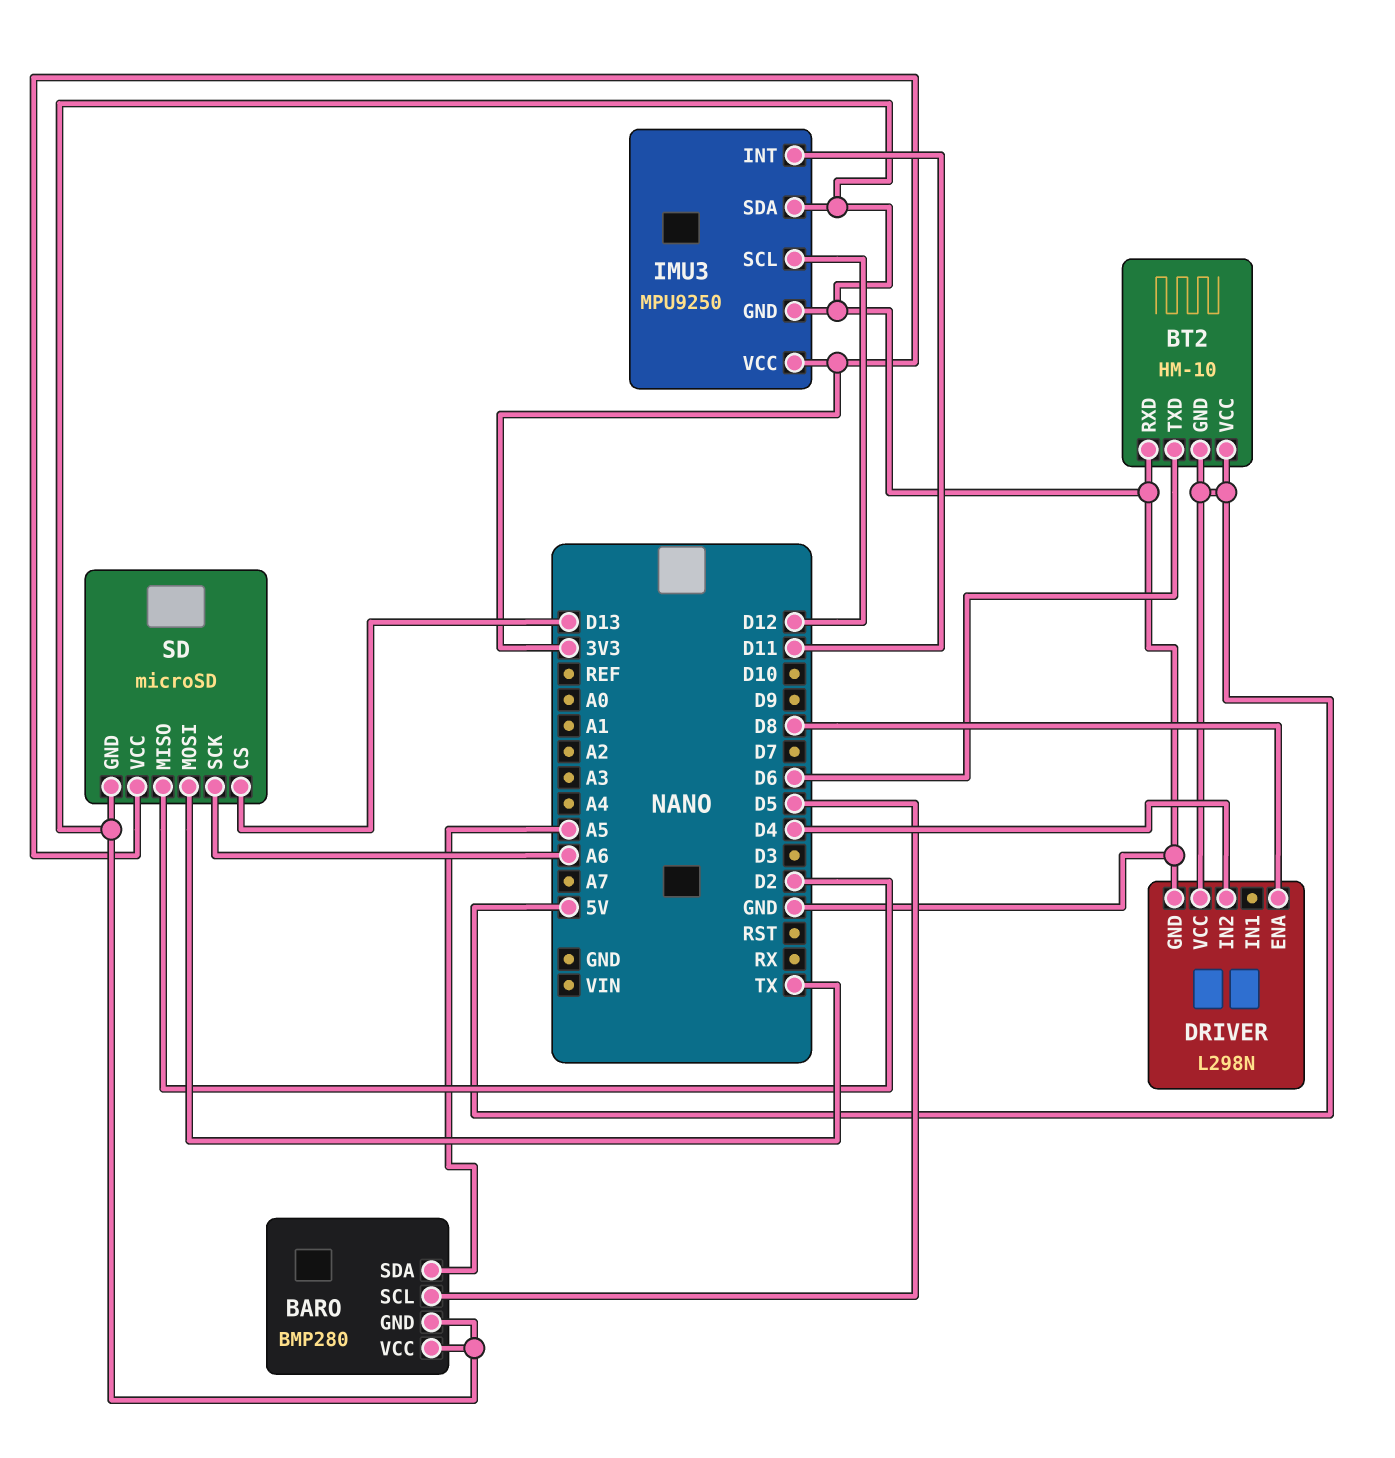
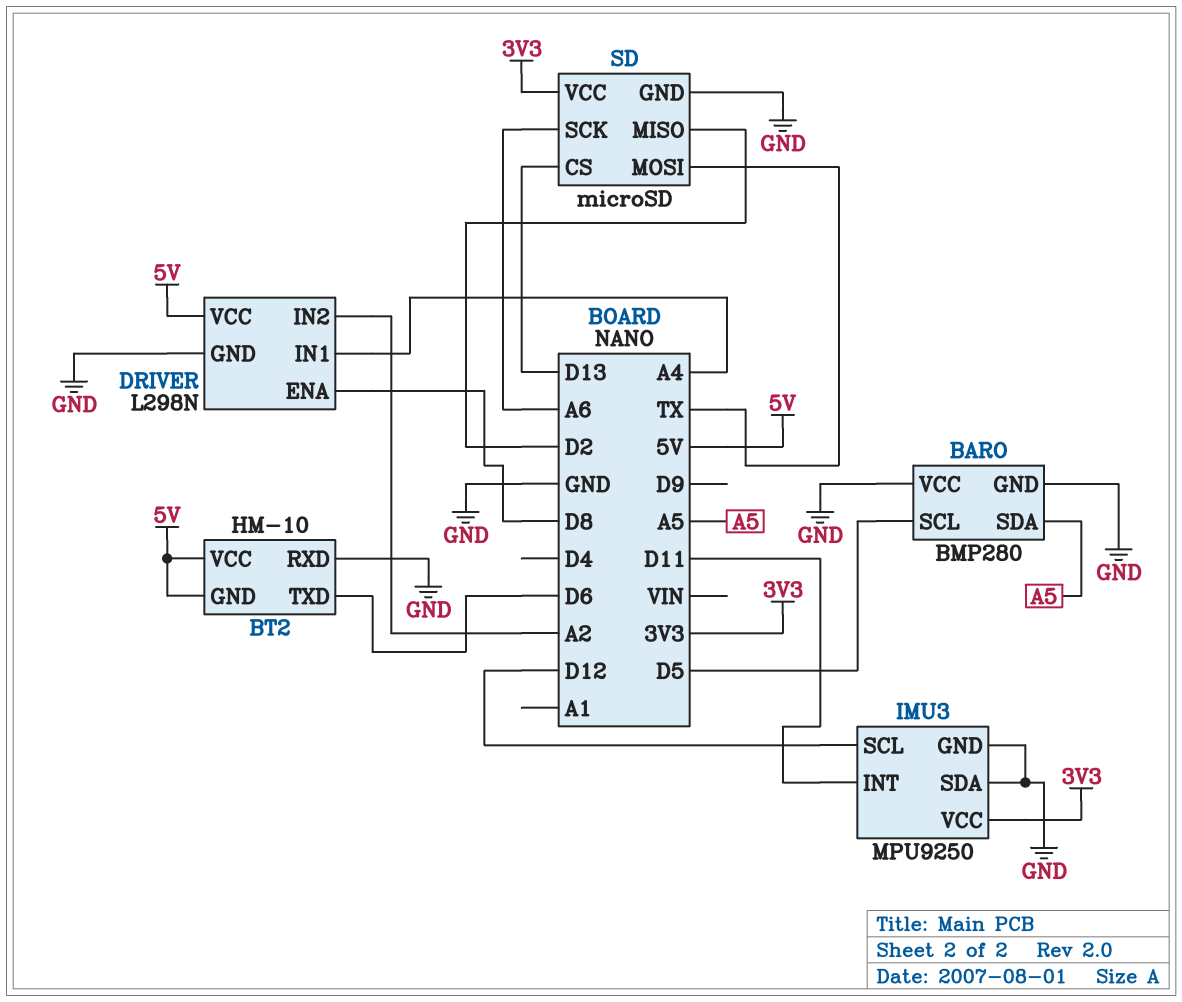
DRIVER pin IN1: none -> A4
DRIVER pin IN2: D4 -> A2

